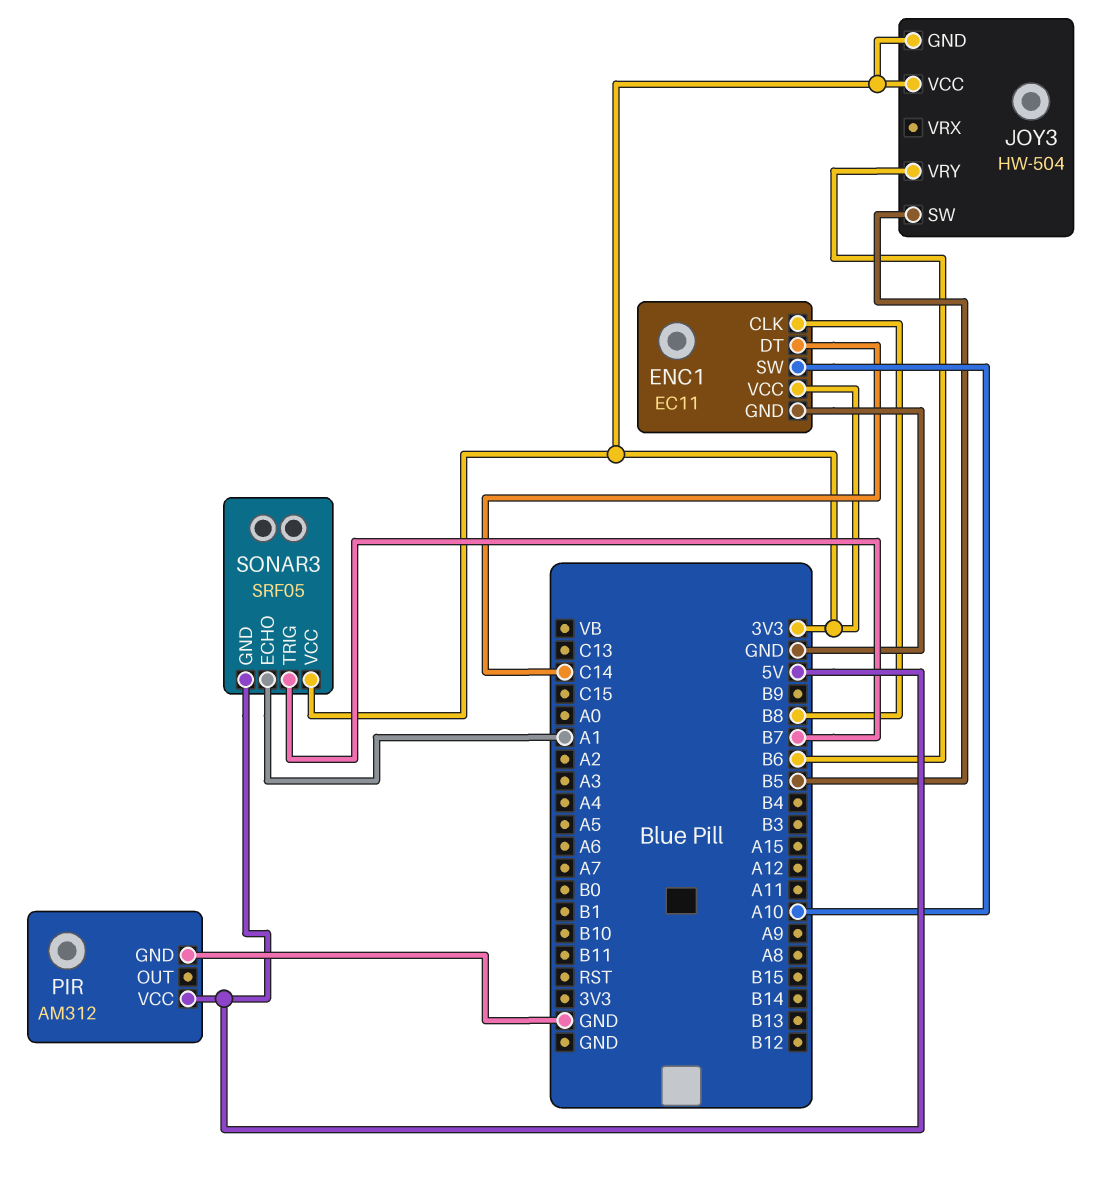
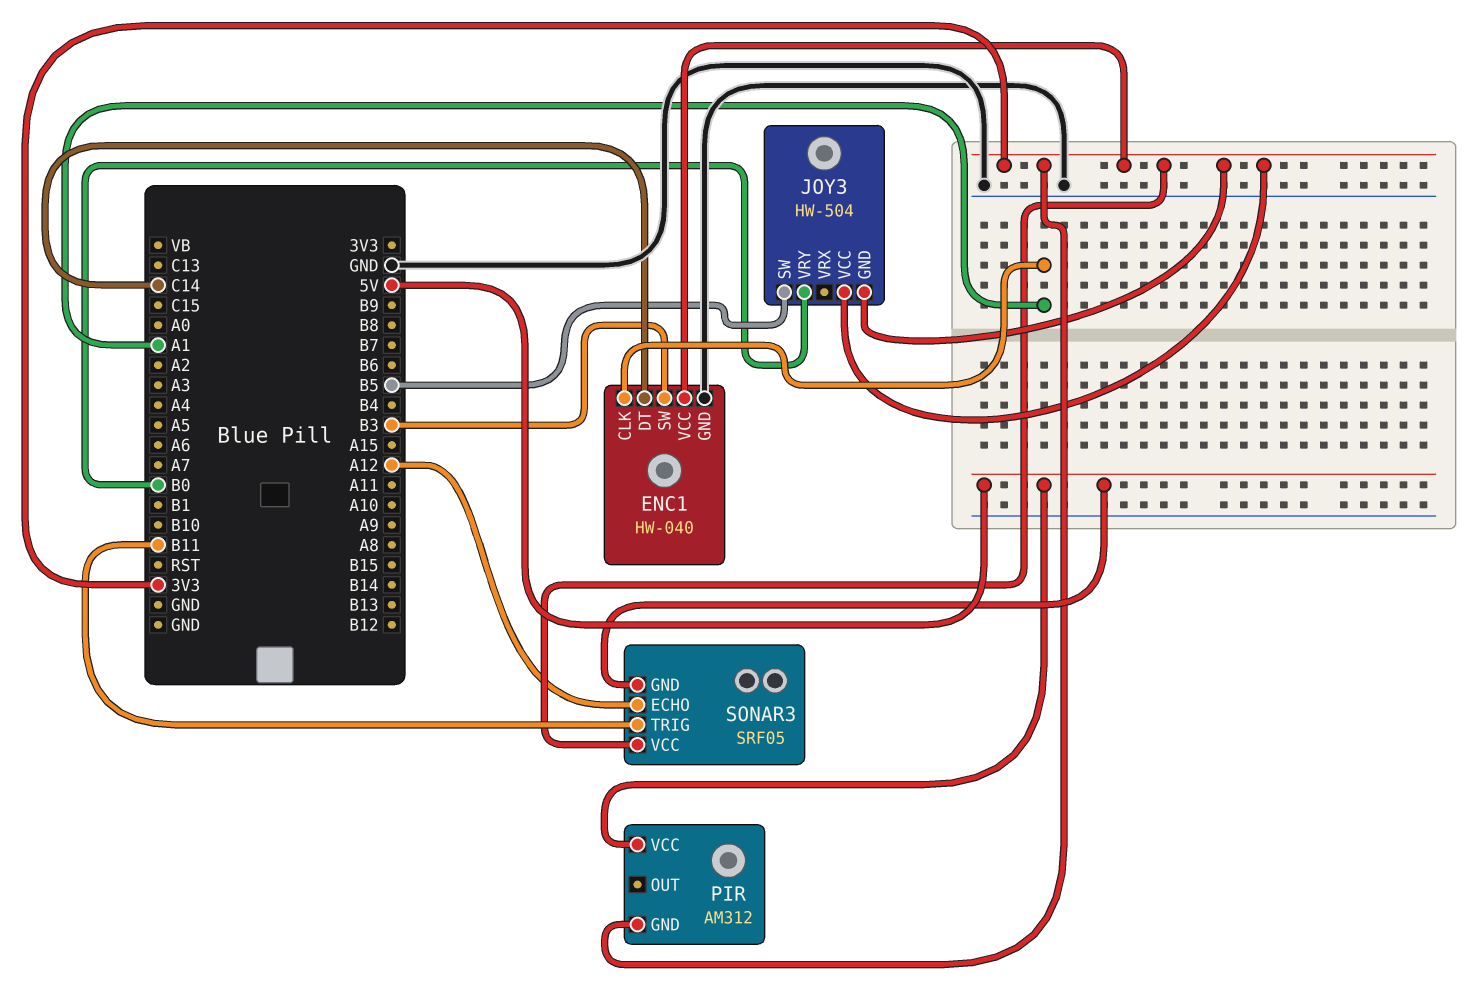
ENC1: EC11 -> HW-040
ENC1 pin CLK: B8 -> A1
ENC1 pin SW: A10 -> B3
JOY3 pin VRY: B6 -> B0
PIR pin GND: GND -> 3V3
SONAR3 pin ECHO: A1 -> A12
SONAR3 pin TRIG: B7 -> B11

